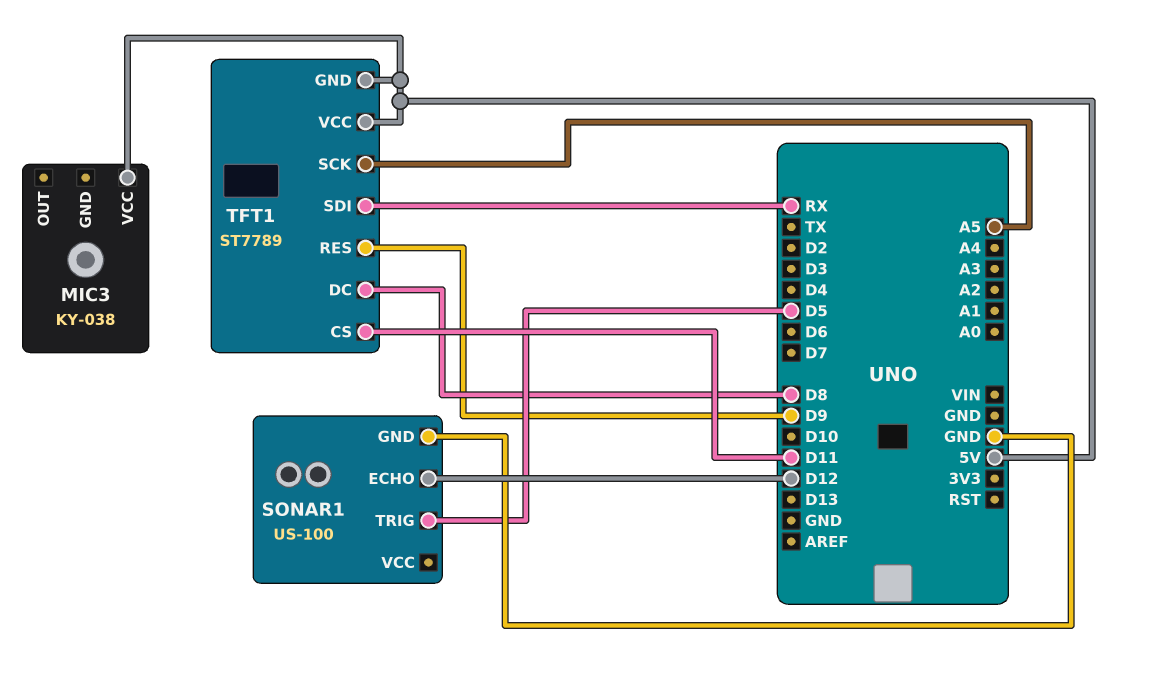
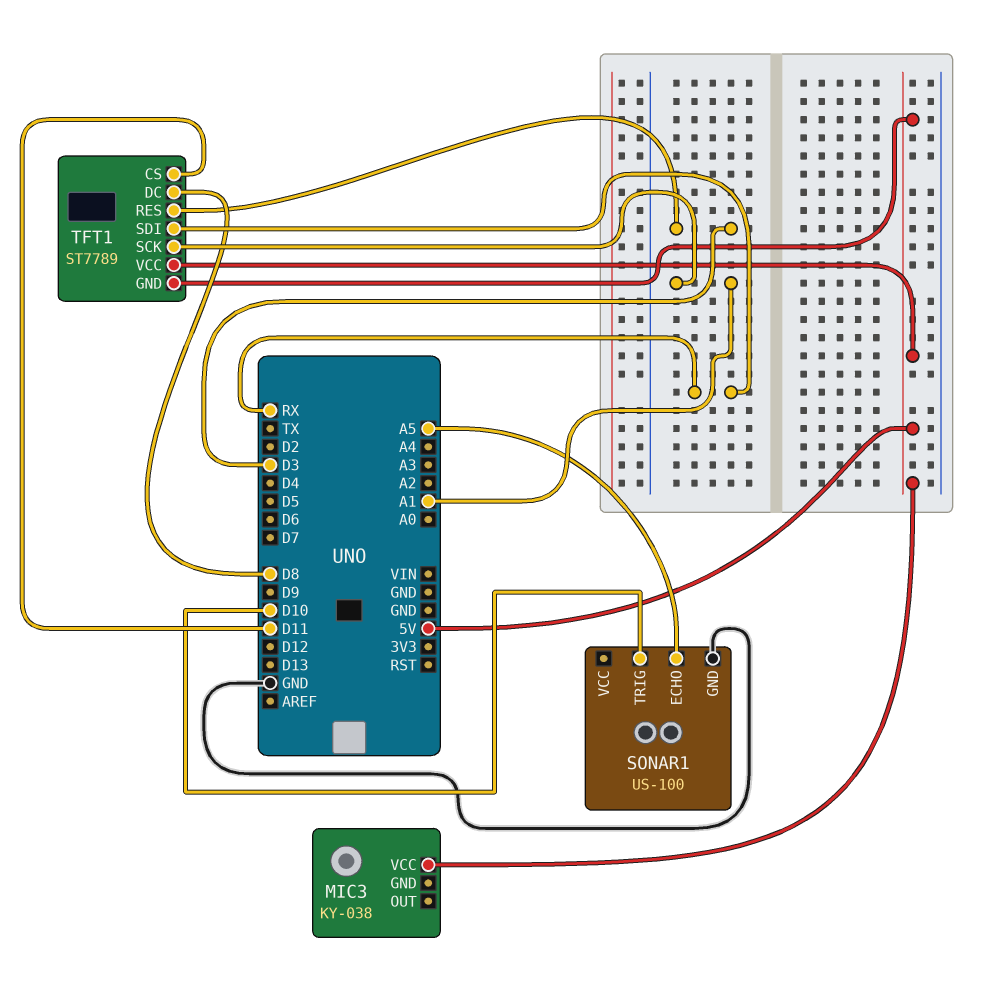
SONAR1 pin ECHO: D12 -> A5
SONAR1 pin TRIG: D5 -> D10
TFT1 pin RES: D9 -> D3
TFT1 pin SCK: A5 -> A1

